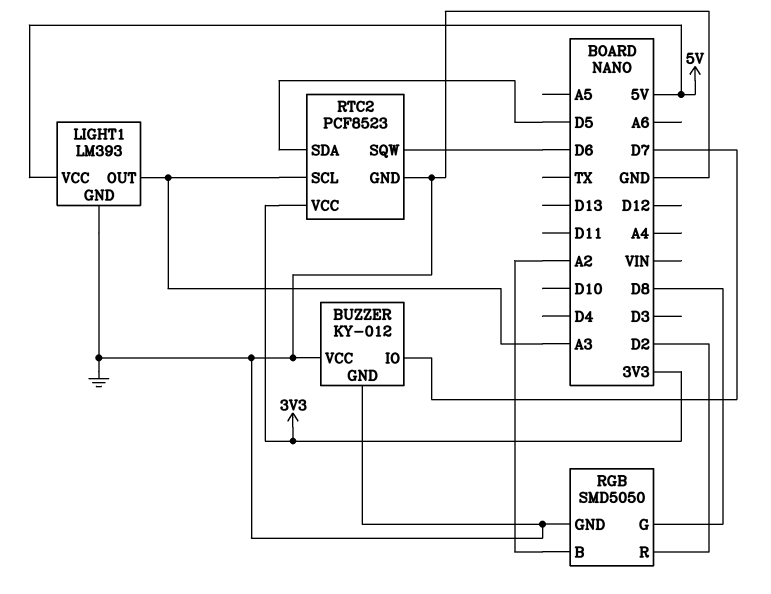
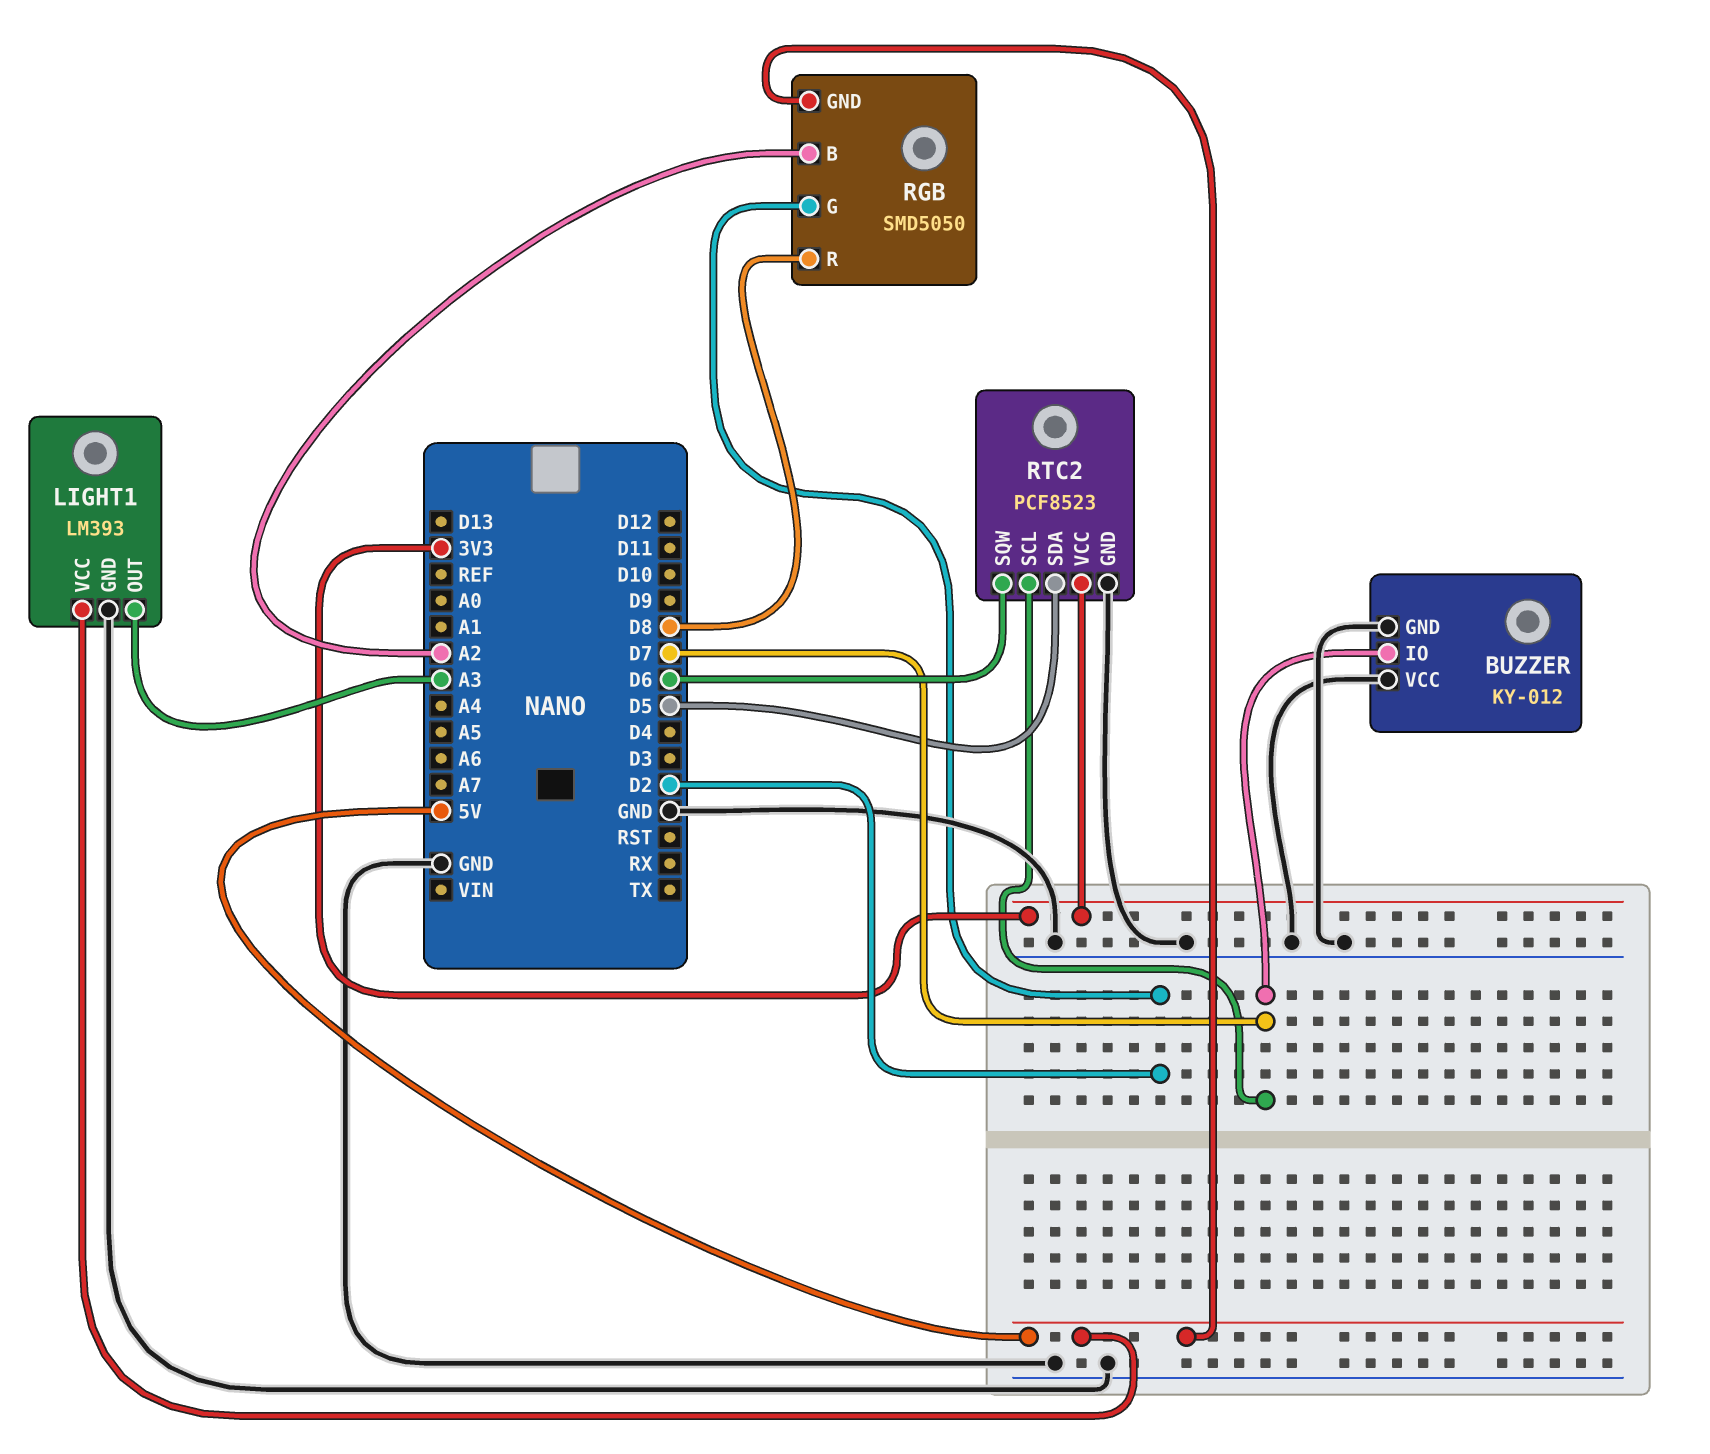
RGB pin G: D8 -> D2
RGB pin GND: GND -> 5V
RGB pin R: D2 -> D8
RTC2 pin SCL: A3 -> D7

